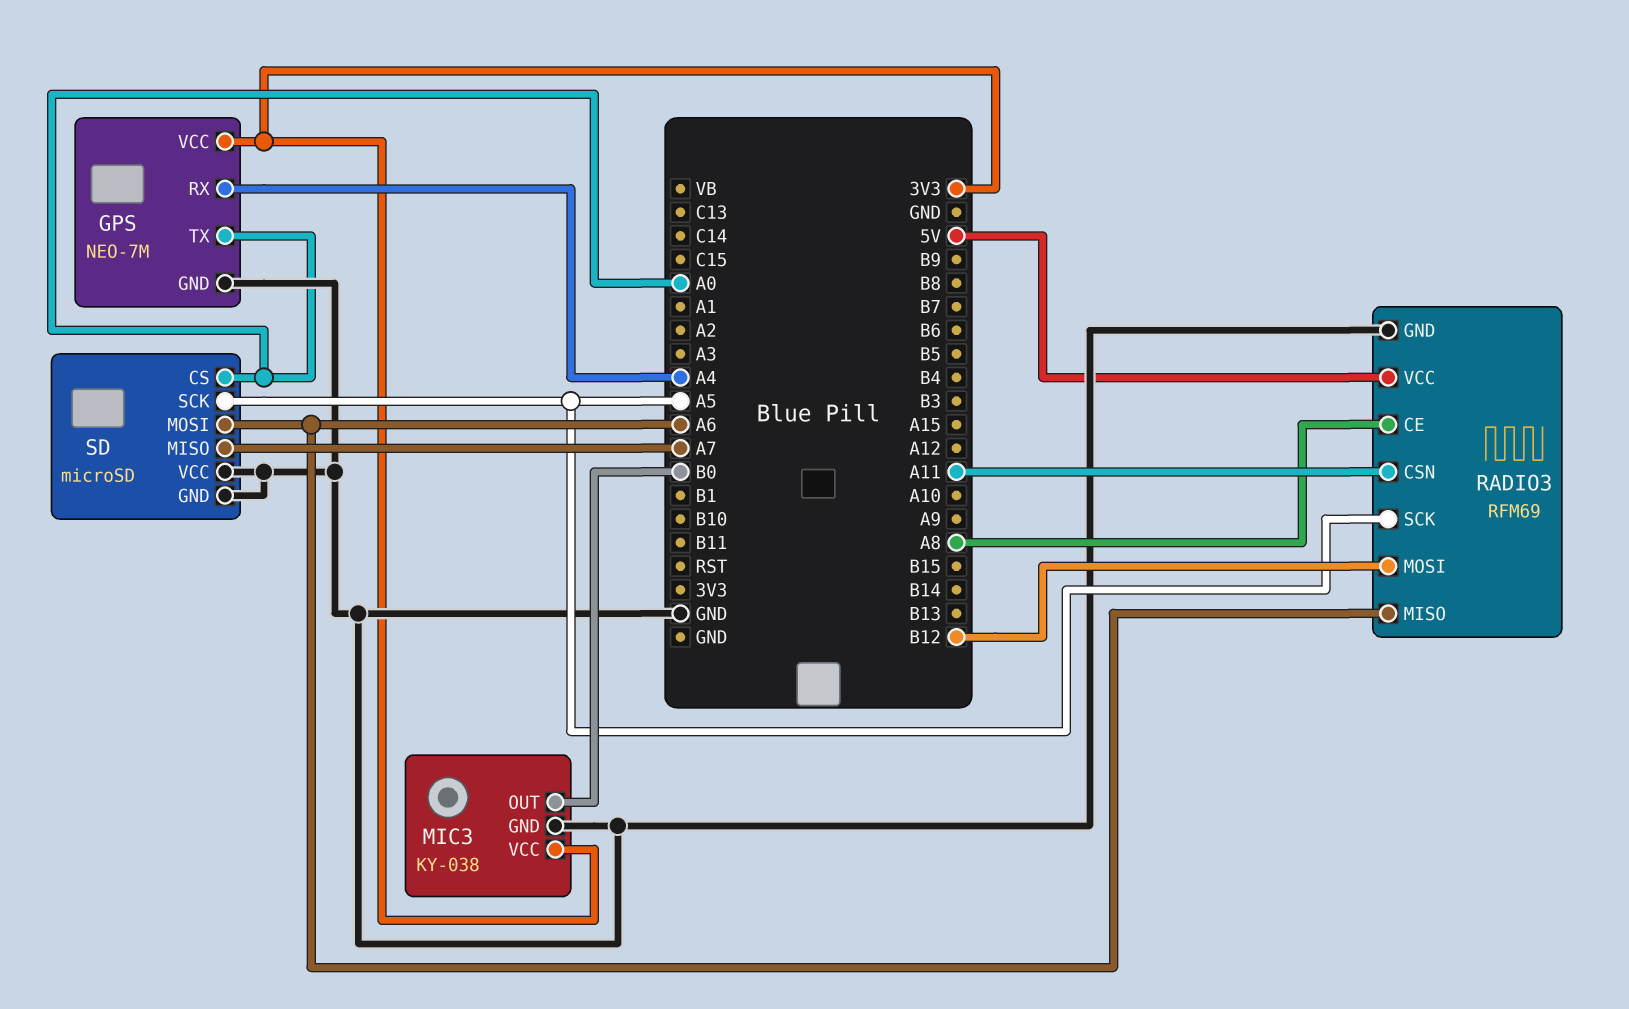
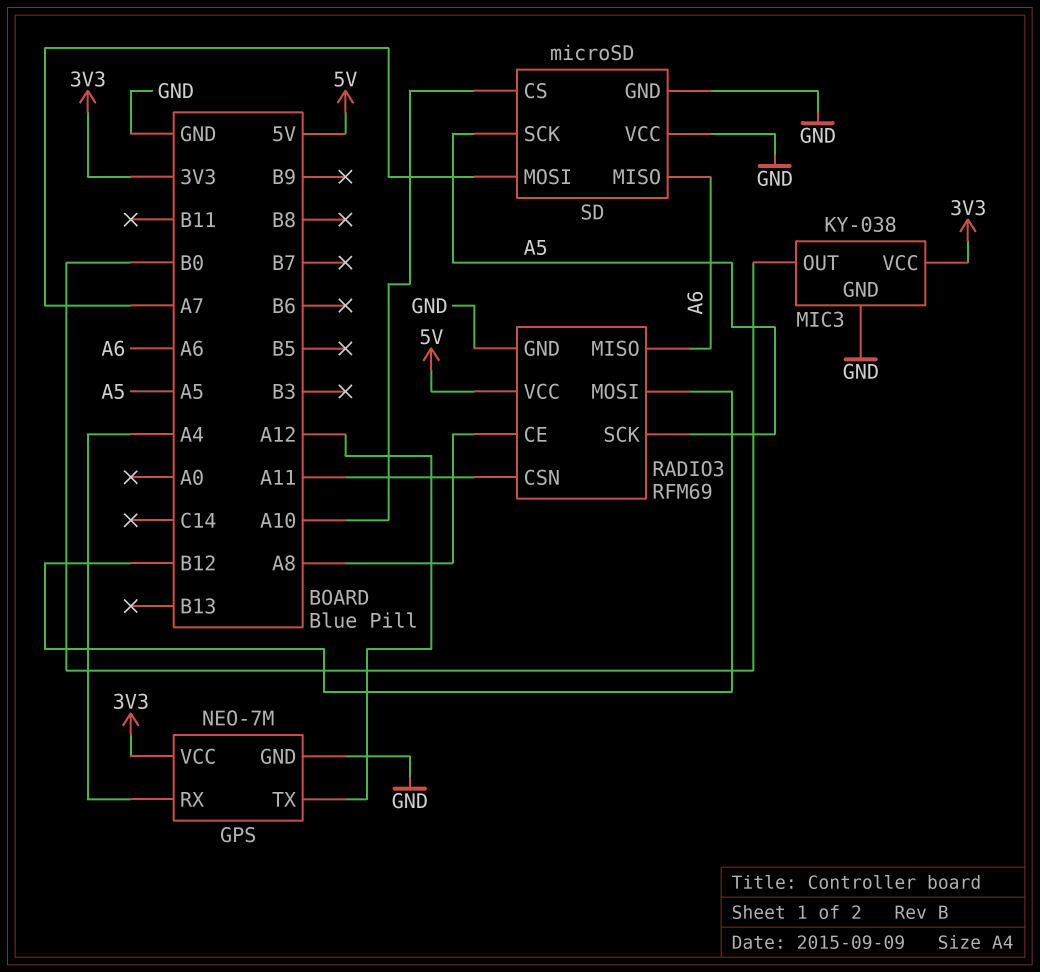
GPS pin TX: A0 -> A12
SD pin CS: A0 -> A10
SD pin MISO: A7 -> A6
SD pin MOSI: A6 -> A7

